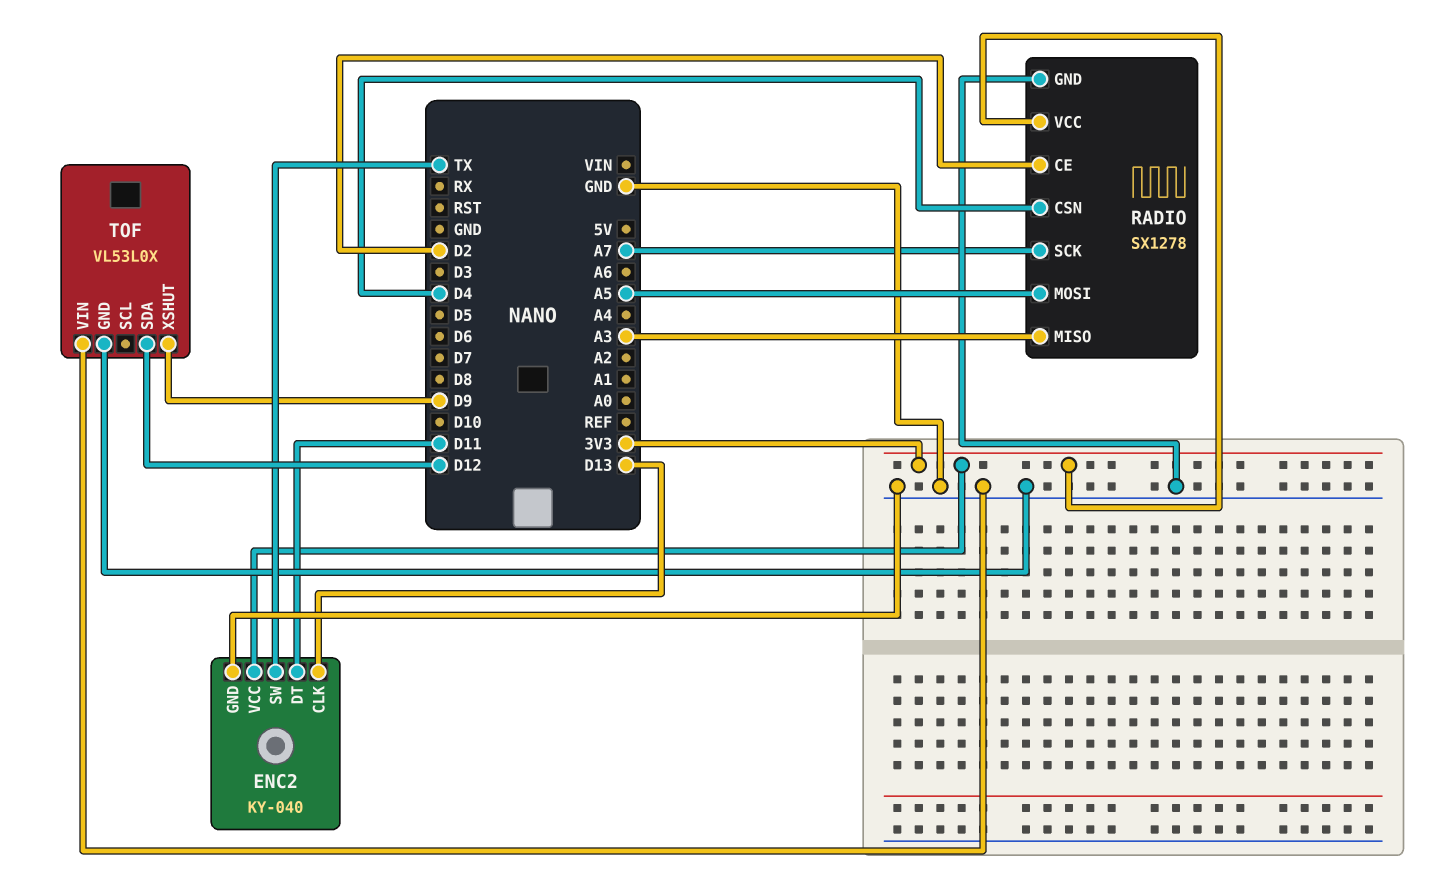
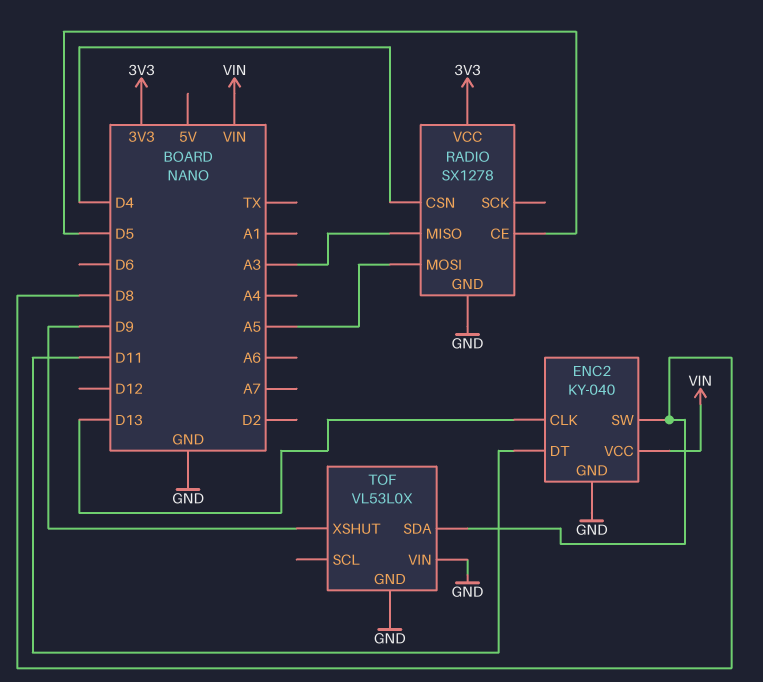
ENC2 pin SW: TX -> D8
ENC2 pin VCC: 3V3 -> VIN
RADIO pin CE: D2 -> D5
RADIO pin SCK: A7 -> none
TOF pin SDA: D12 -> D8

